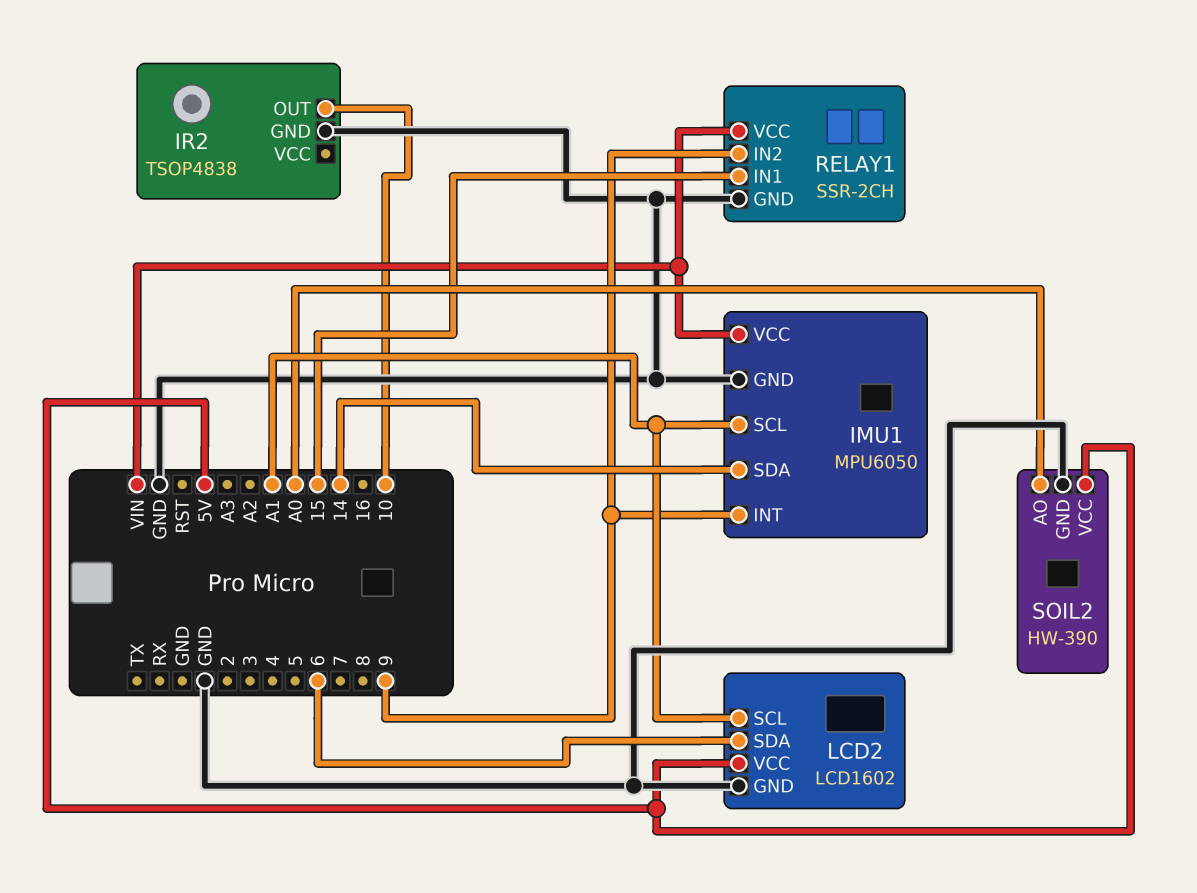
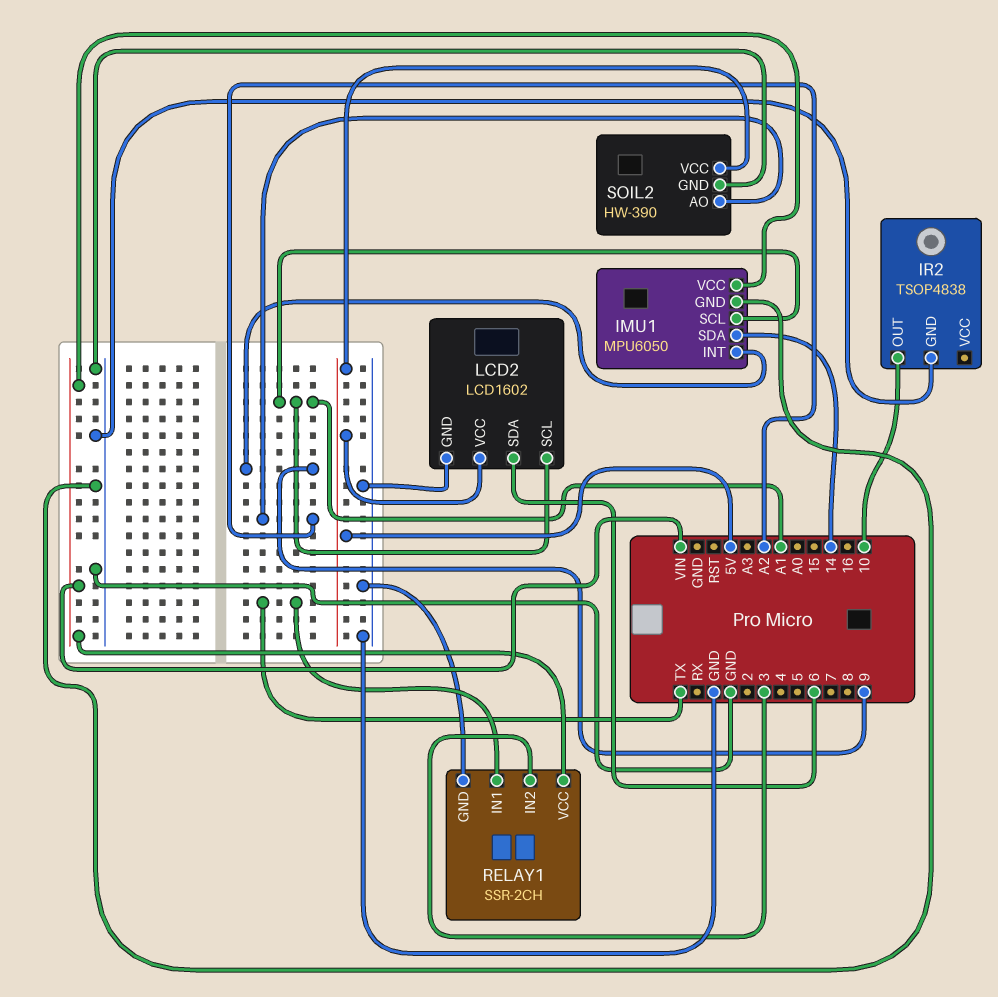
RELAY1 pin IN1: 15 -> TX
RELAY1 pin IN2: 9 -> 3
SOIL2 pin AO: A0 -> A2

